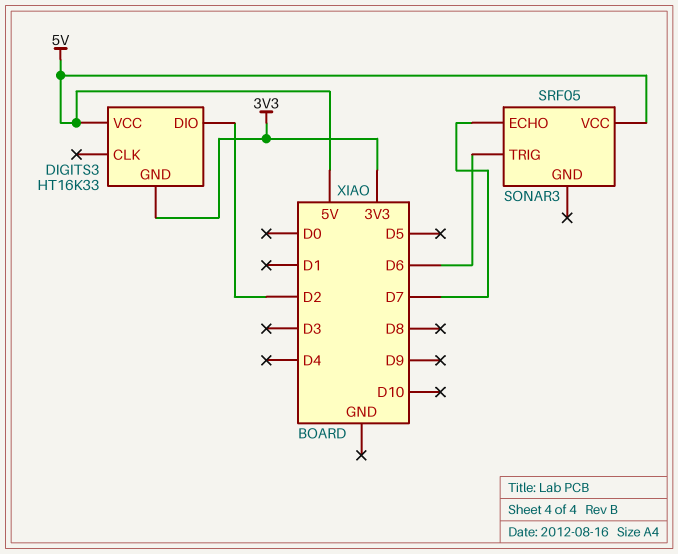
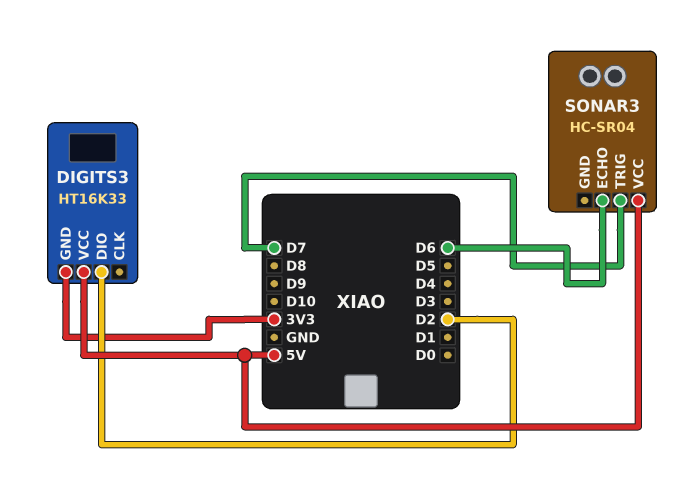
SONAR3: SRF05 -> HC-SR04
SONAR3 pin ECHO: D7 -> D6
SONAR3 pin TRIG: D6 -> D7

